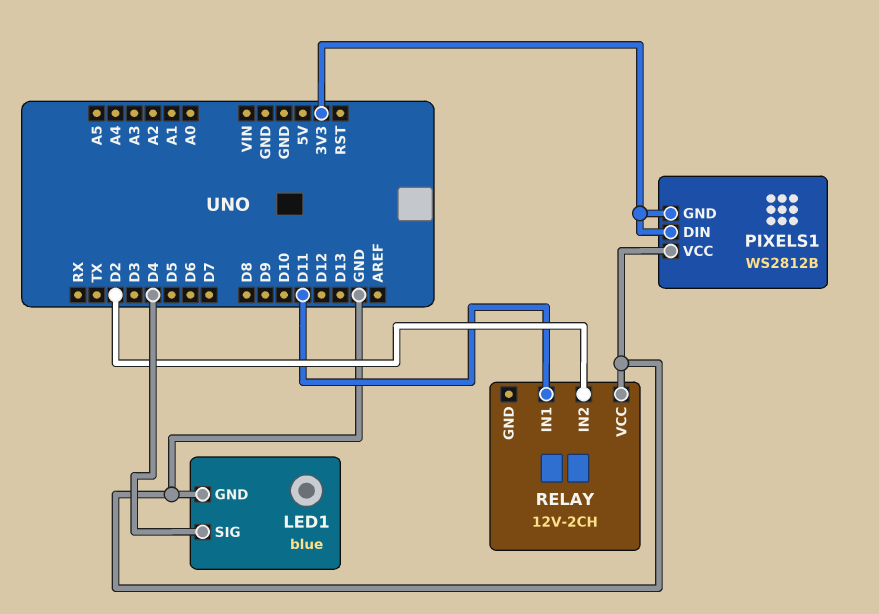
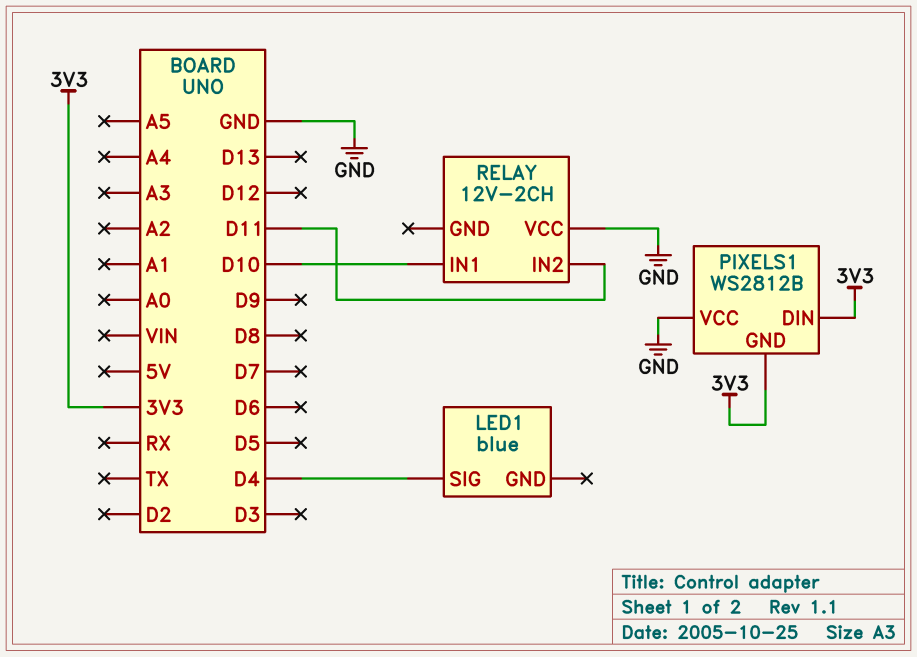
LED1 pin GND: GND -> none
RELAY pin IN1: D11 -> D10
RELAY pin IN2: D2 -> D11

